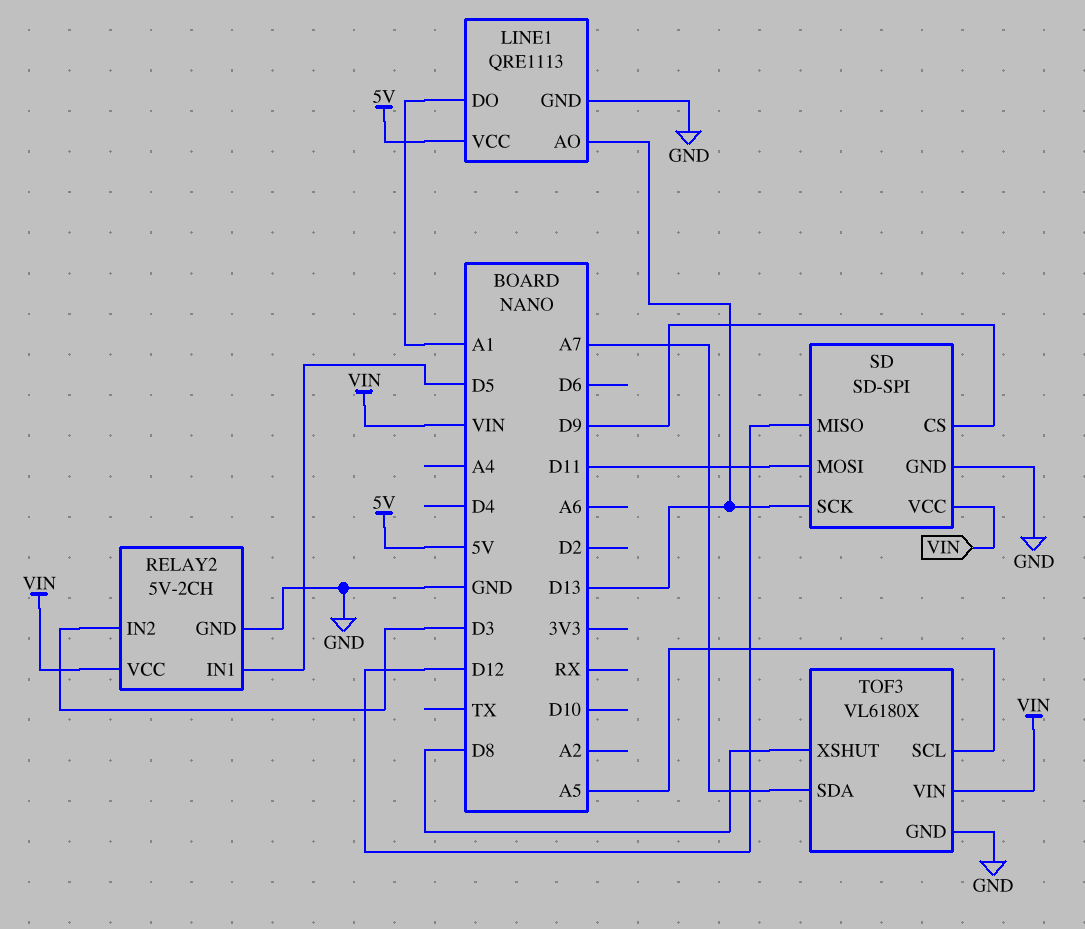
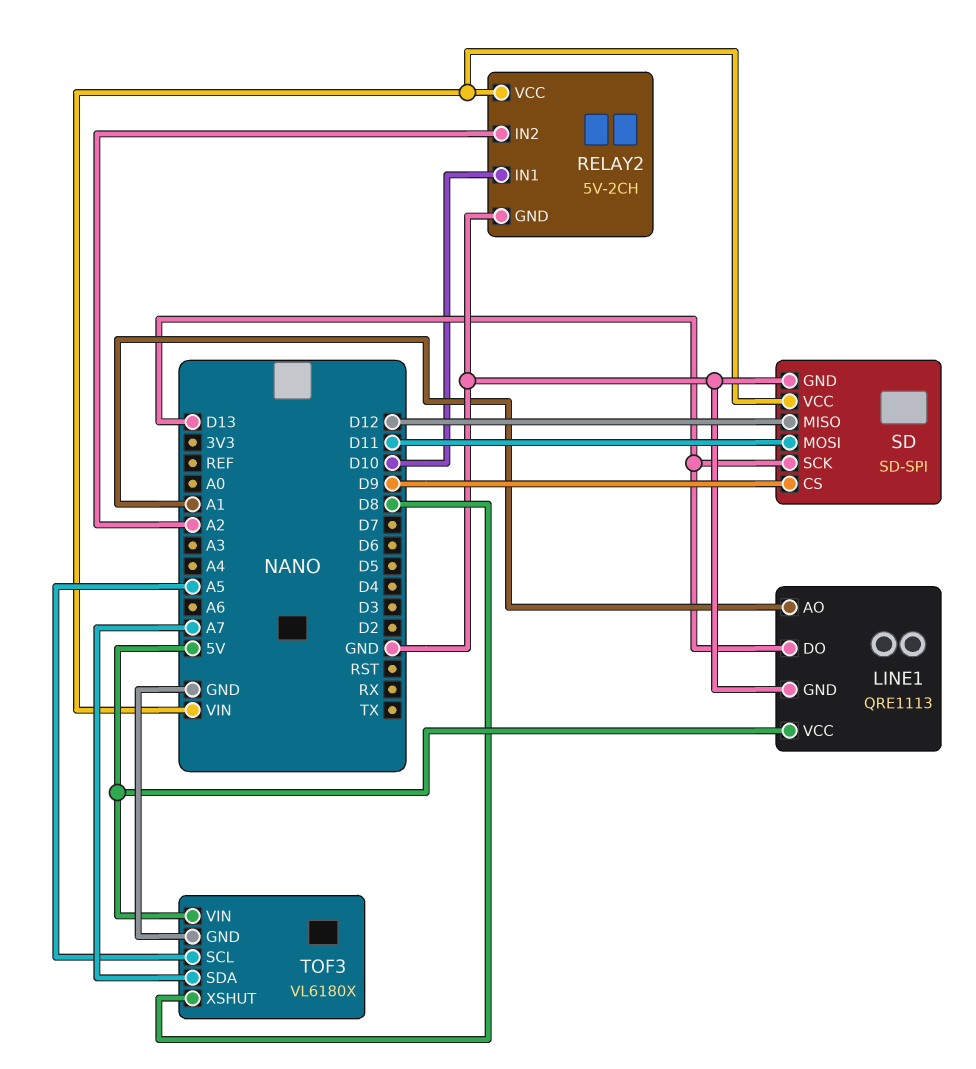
LINE1 pin AO: D13 -> A1
LINE1 pin DO: A1 -> D13
RELAY2 pin IN1: D5 -> D10
RELAY2 pin IN2: D3 -> A2
TOF3 pin VIN: VIN -> 5V

